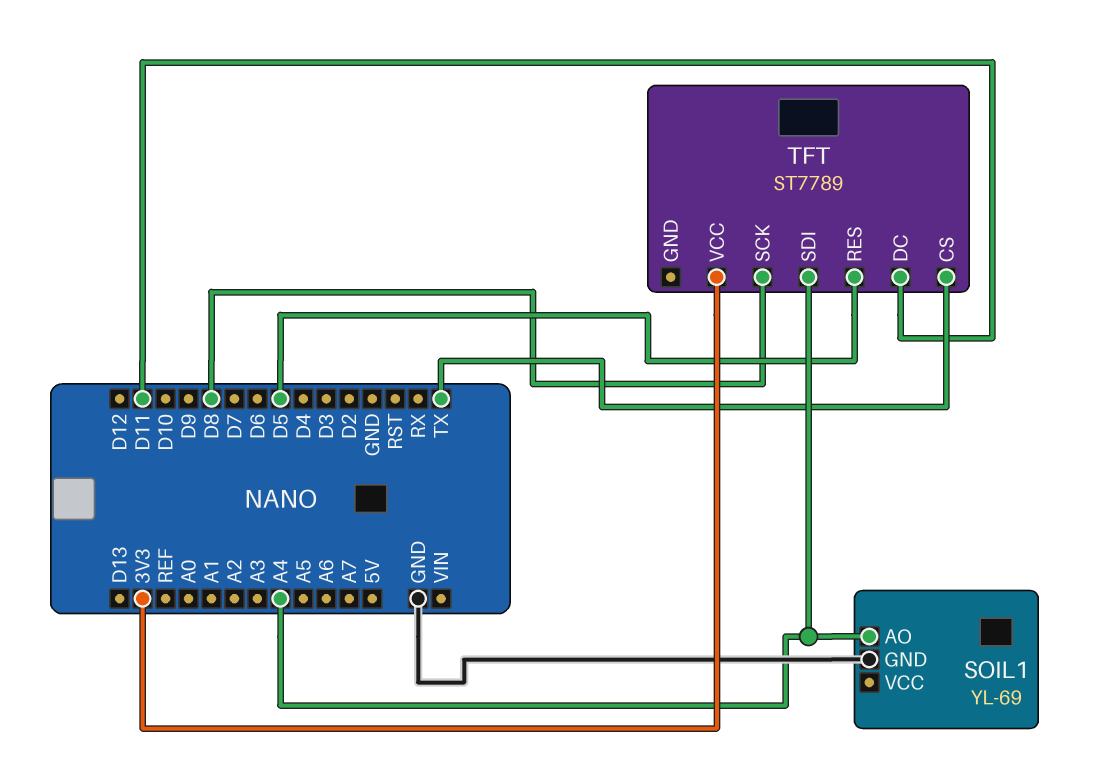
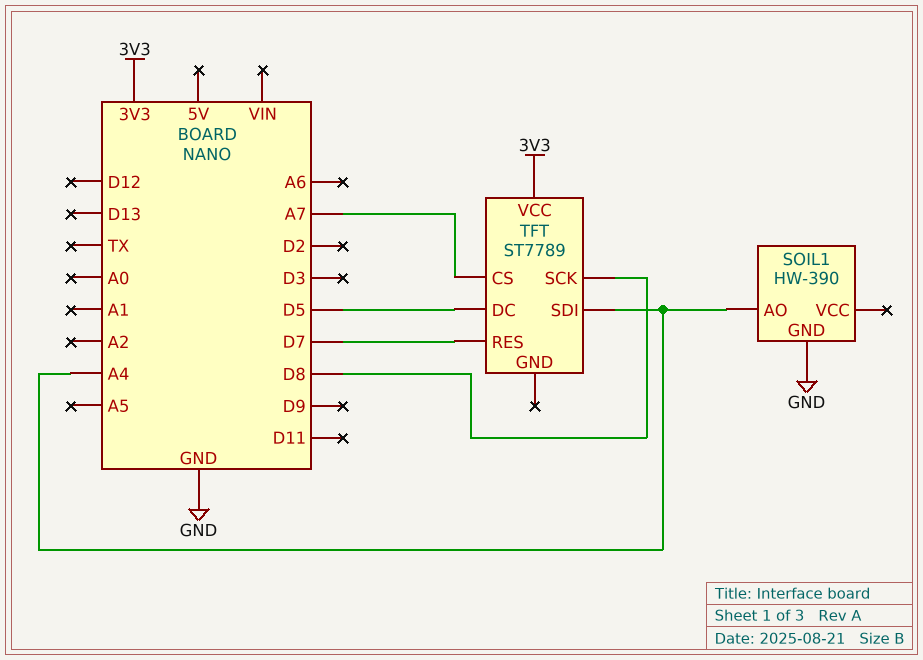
SOIL1: YL-69 -> HW-390
TFT pin CS: TX -> A7
TFT pin DC: D11 -> D5
TFT pin RES: D5 -> D7

